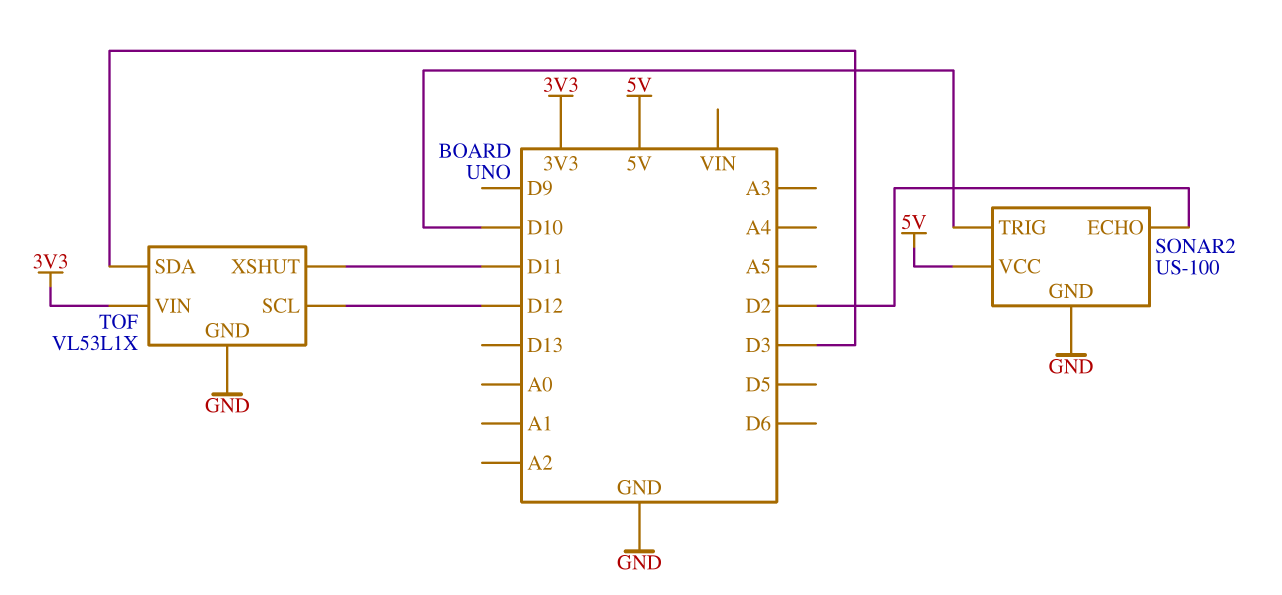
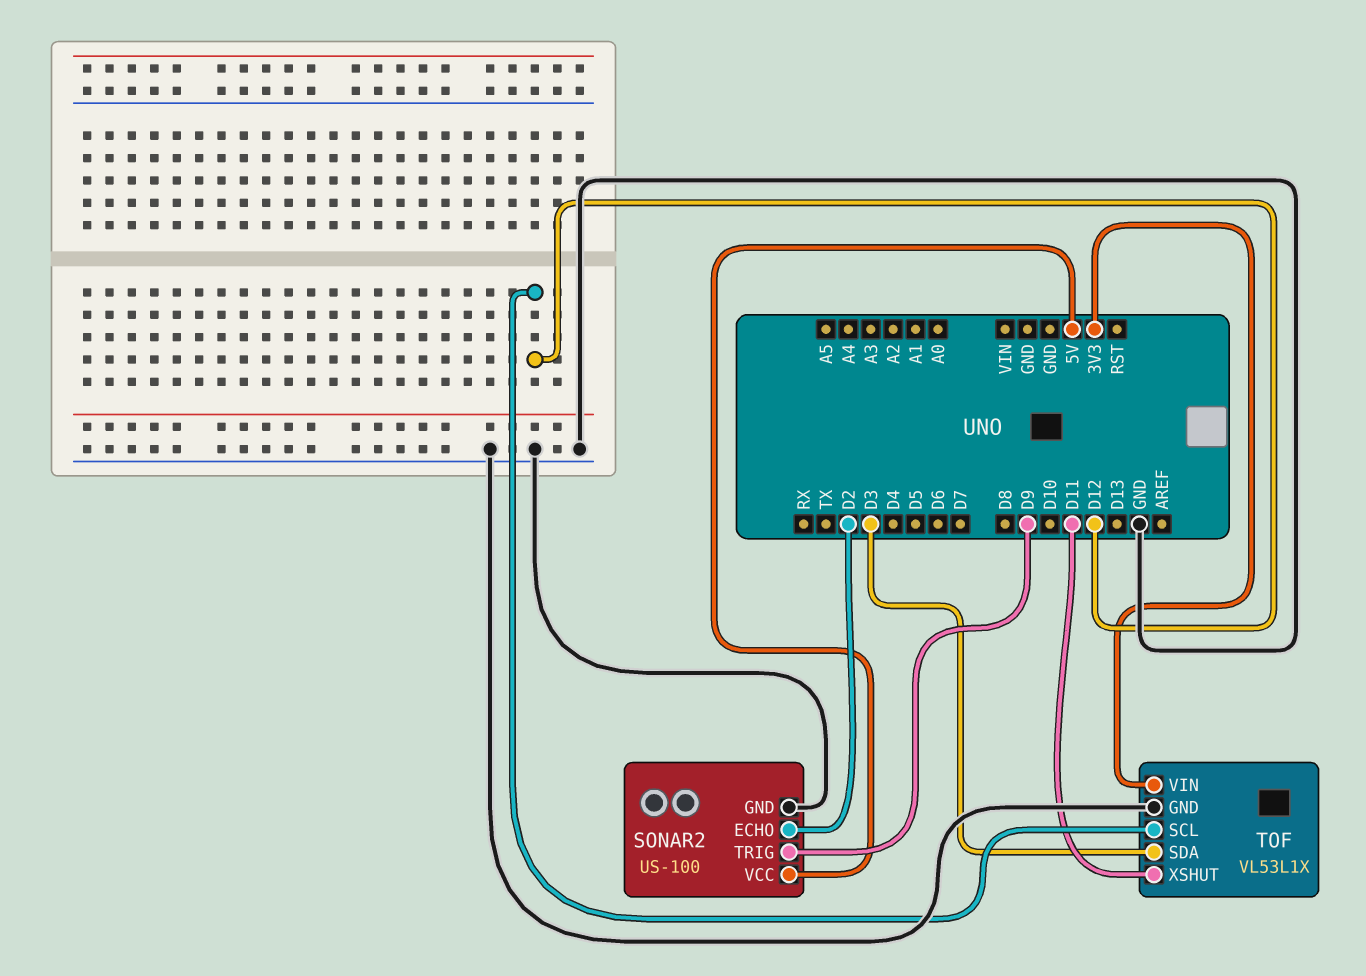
SONAR2 pin TRIG: D10 -> D9

